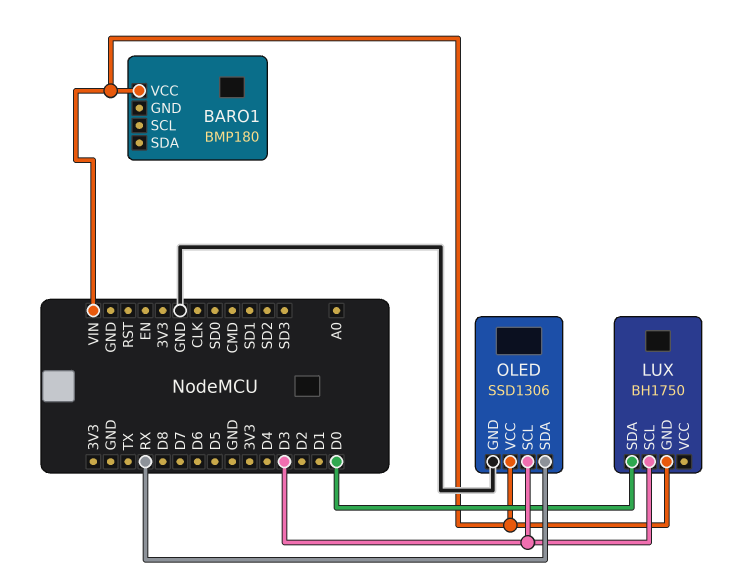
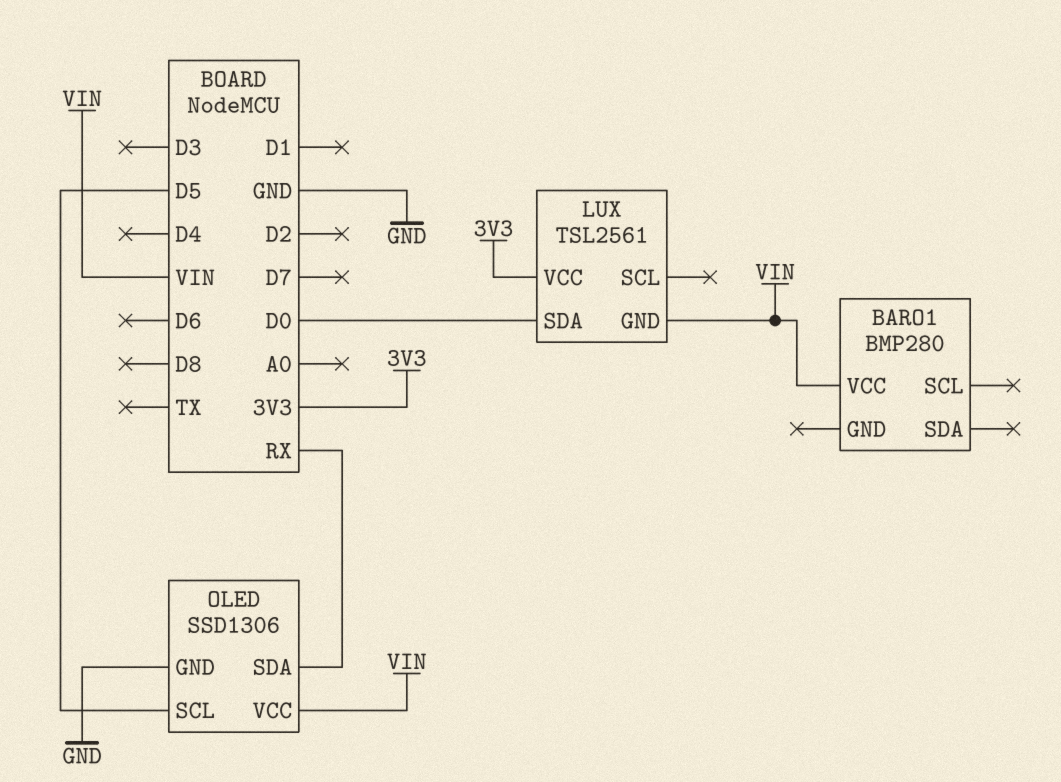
BARO1: BMP180 -> BMP280
LUX: BH1750 -> TSL2561
LUX pin SCL: D3 -> none
LUX pin VCC: none -> 3V3
OLED pin SCL: D3 -> D5

